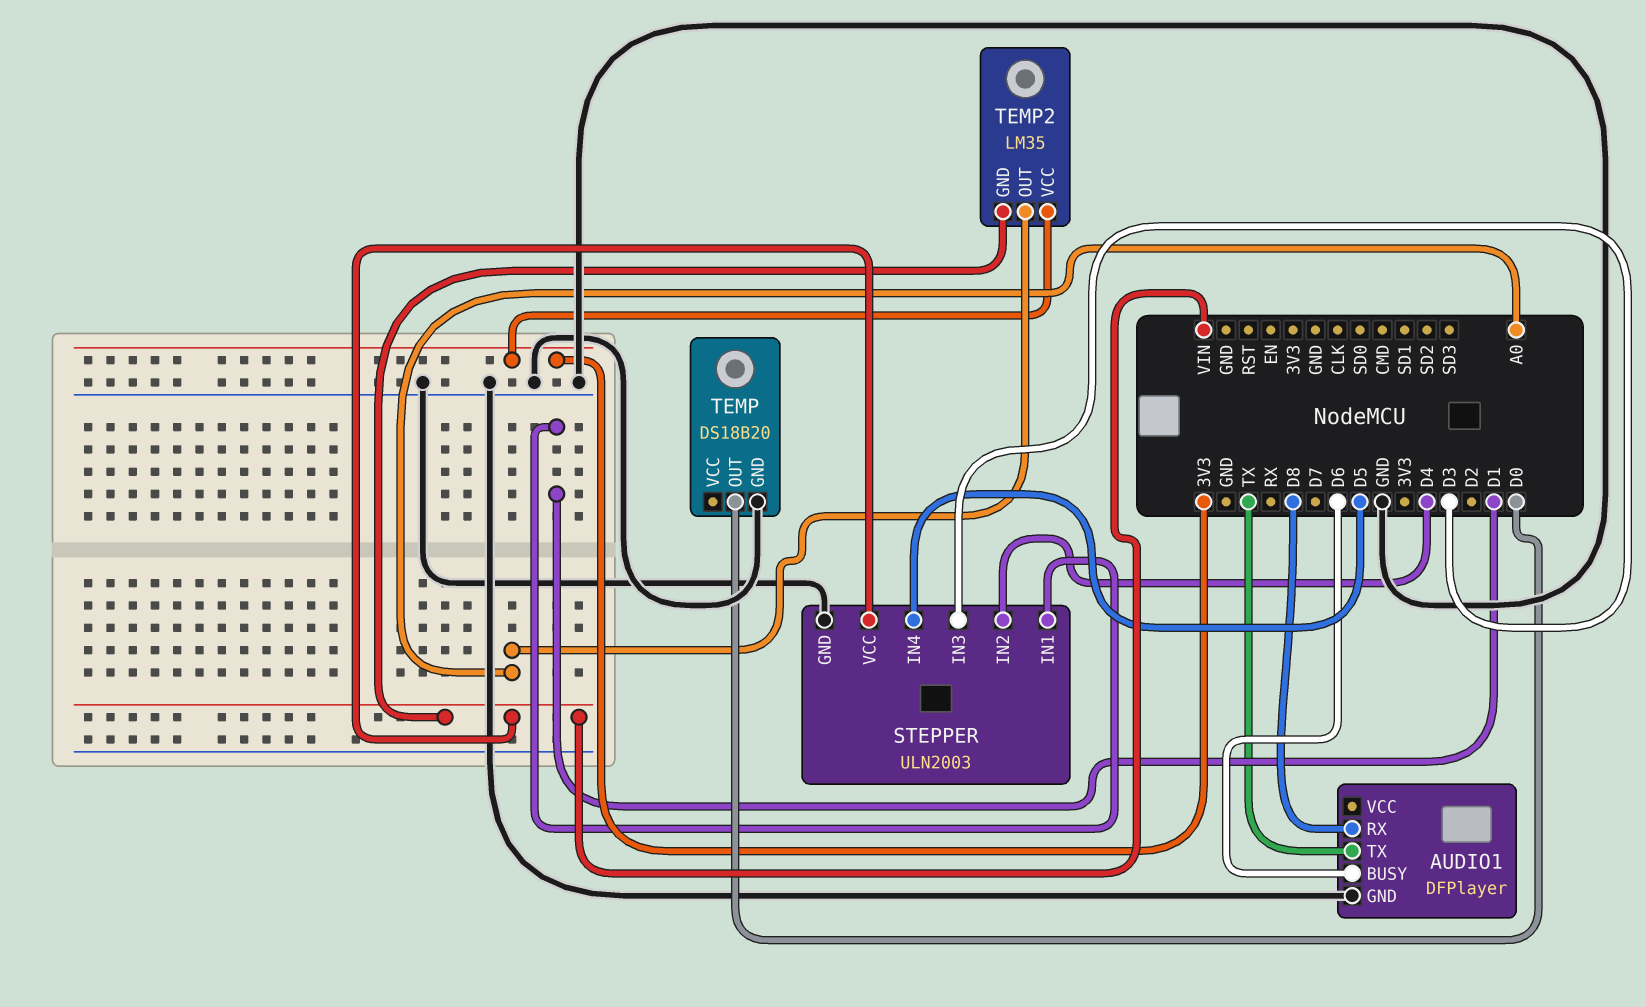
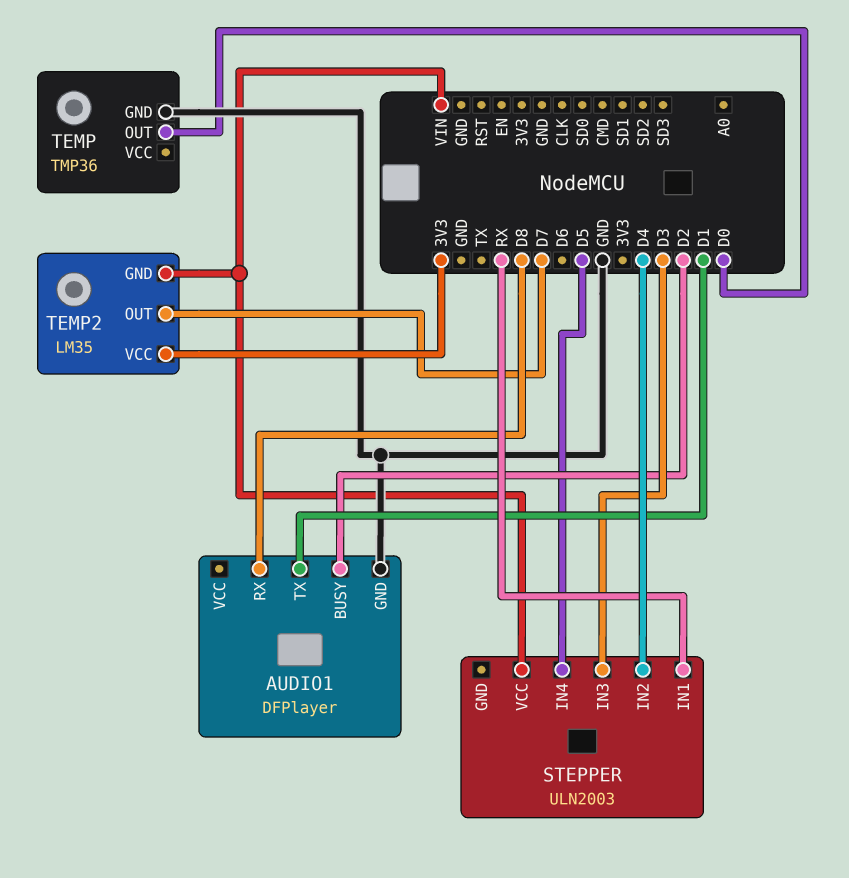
AUDIO1 pin BUSY: D6 -> D2
AUDIO1 pin TX: TX -> D1
STEPPER pin GND: GND -> none
STEPPER pin IN1: D1 -> RX
TEMP: DS18B20 -> TMP36
TEMP2 pin OUT: A0 -> D7

